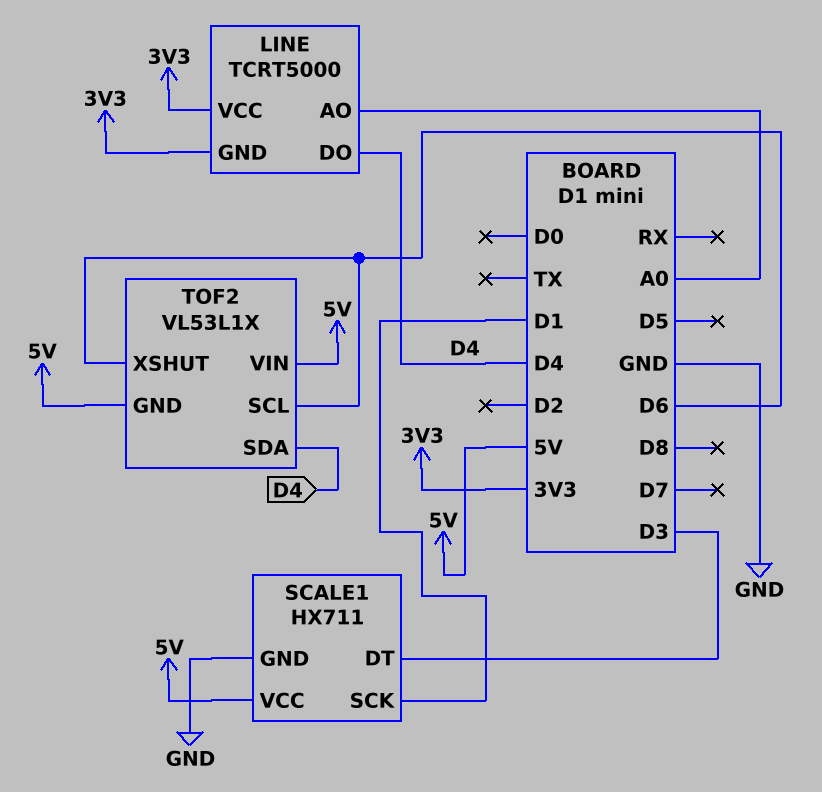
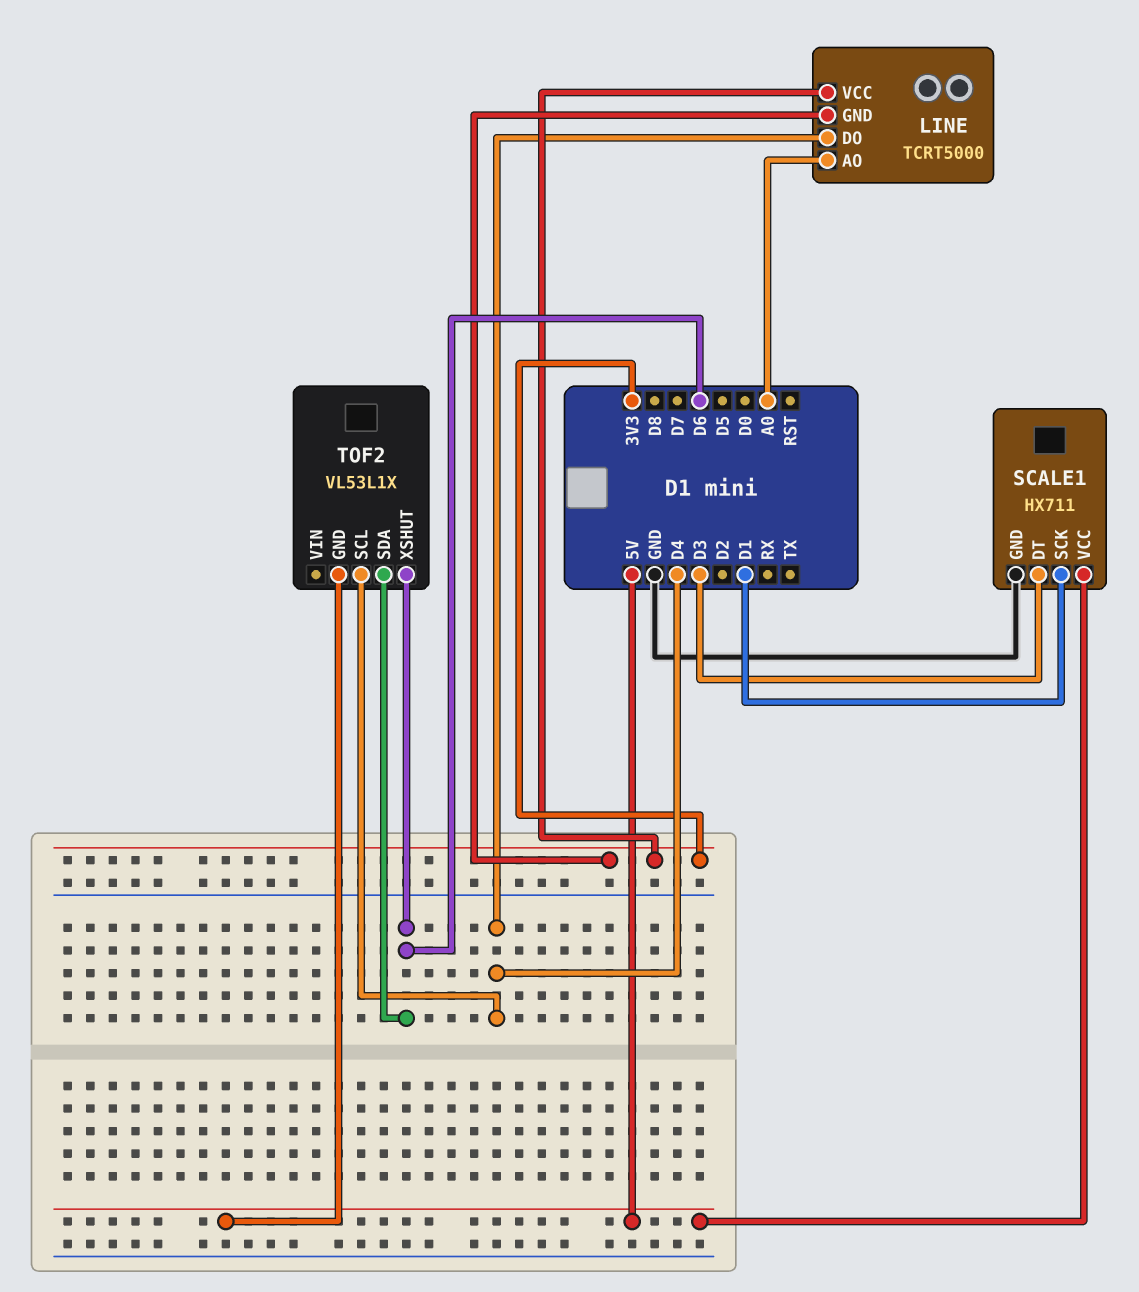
TOF2 pin SCL: D6 -> D4
TOF2 pin SDA: D4 -> D6
TOF2 pin VIN: 5V -> none

